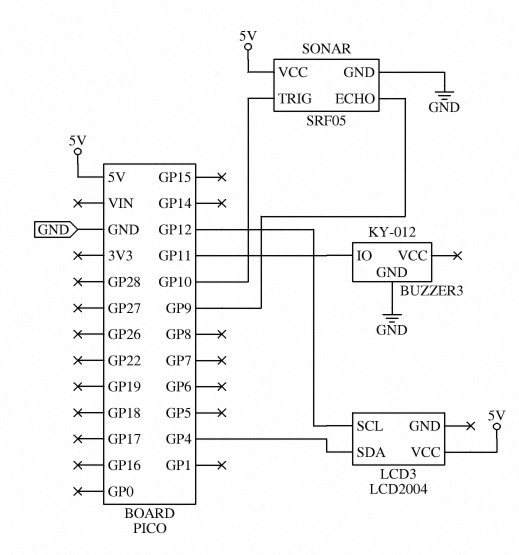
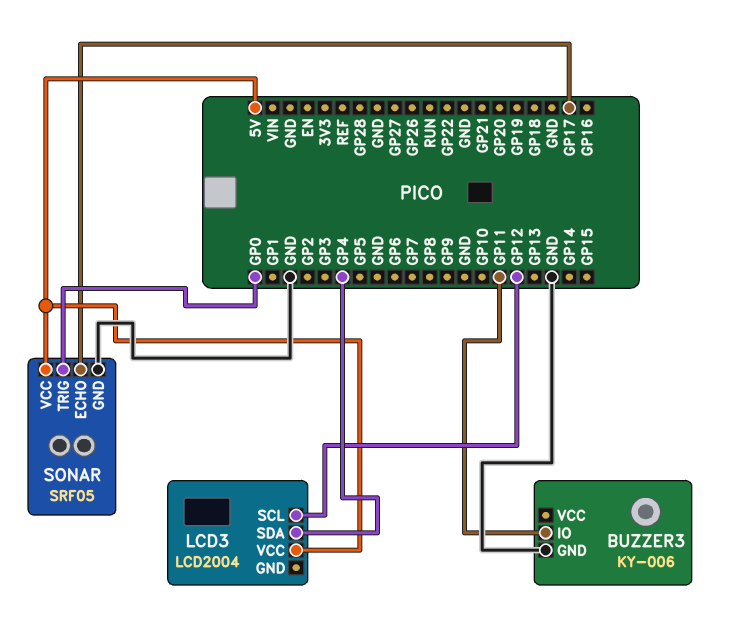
BUZZER3: KY-012 -> KY-006
SONAR pin ECHO: GP9 -> GP17
SONAR pin TRIG: GP10 -> GP0

